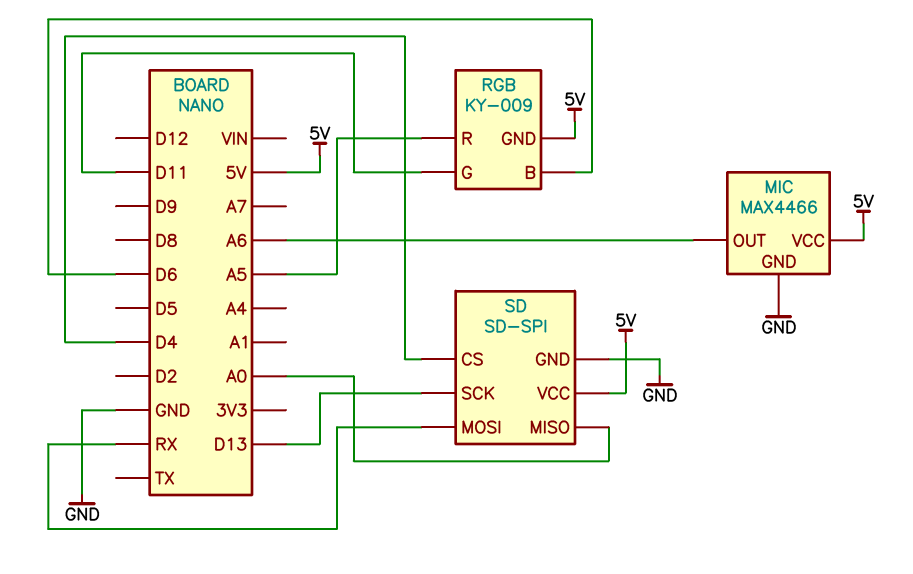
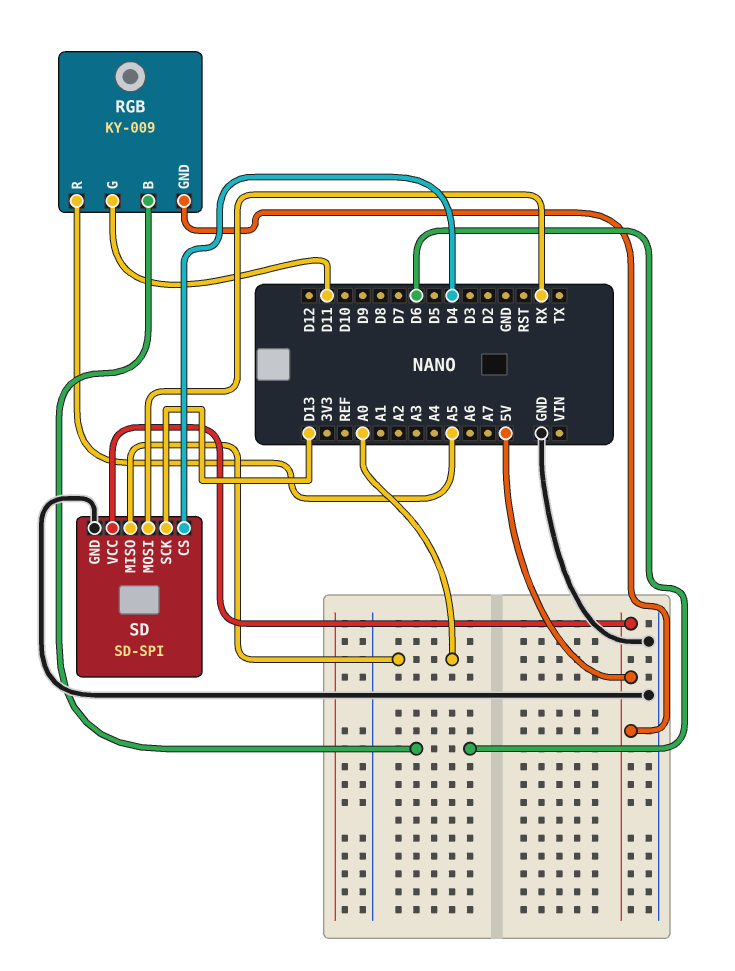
MIC: MAX4466 -> none
MIC pin GND: GND -> none
MIC pin OUT: A6 -> none
MIC pin VCC: 5V -> none

